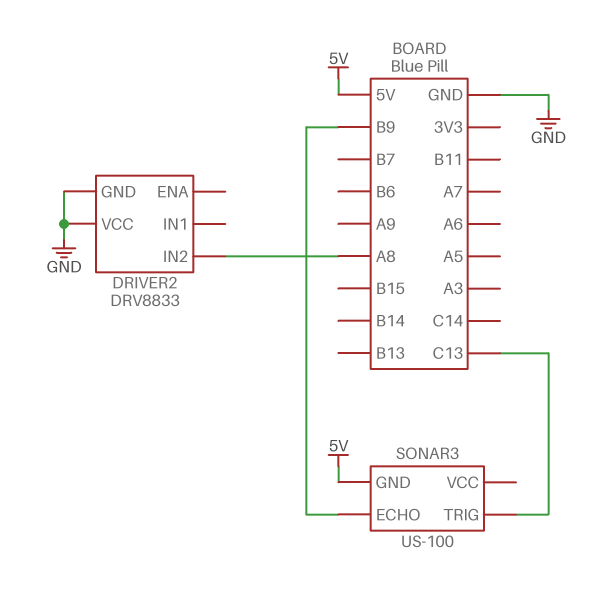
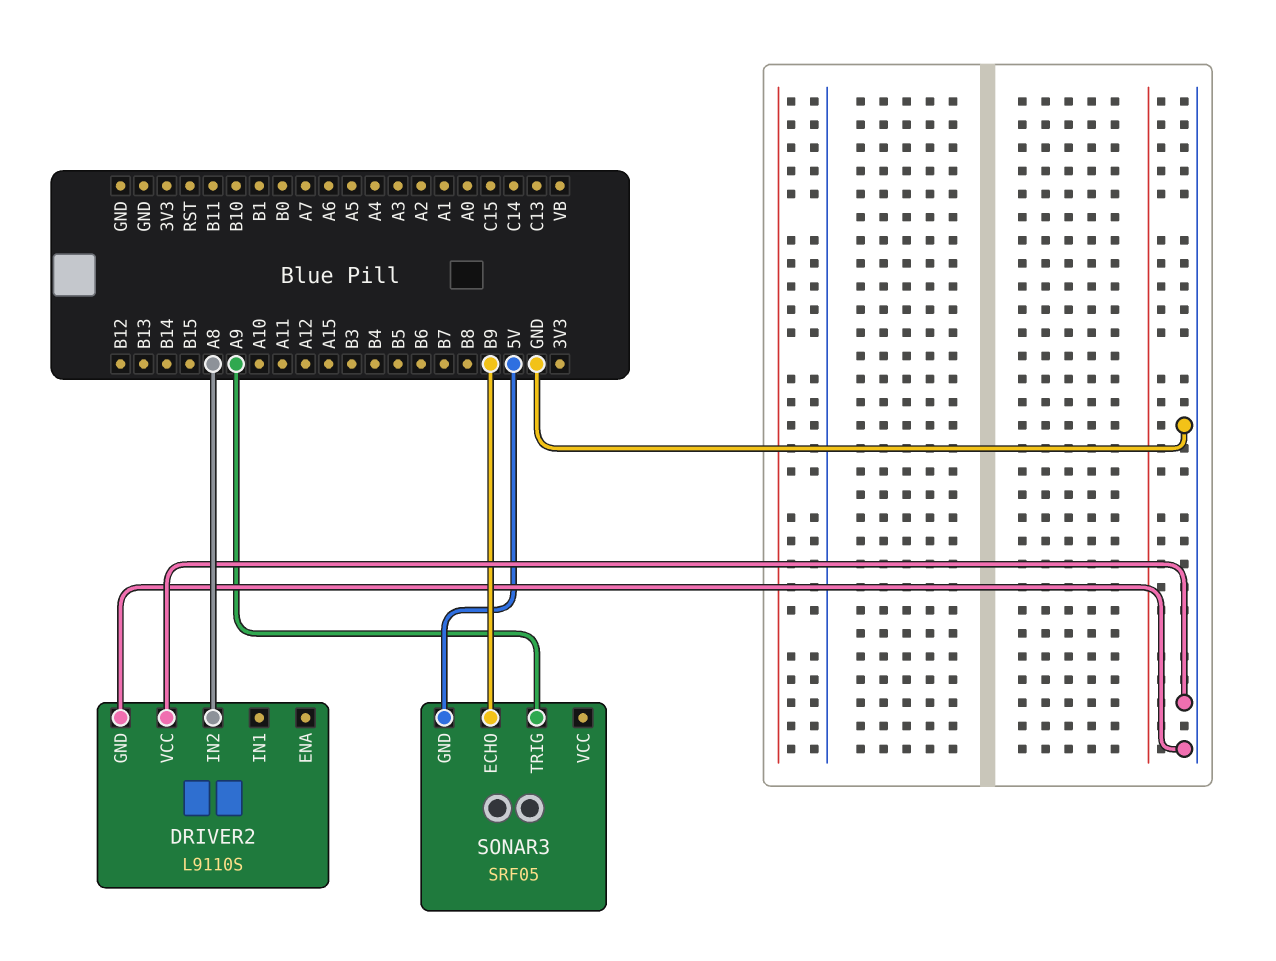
DRIVER2: DRV8833 -> L9110S
SONAR3: US-100 -> SRF05
SONAR3 pin TRIG: C13 -> A9

